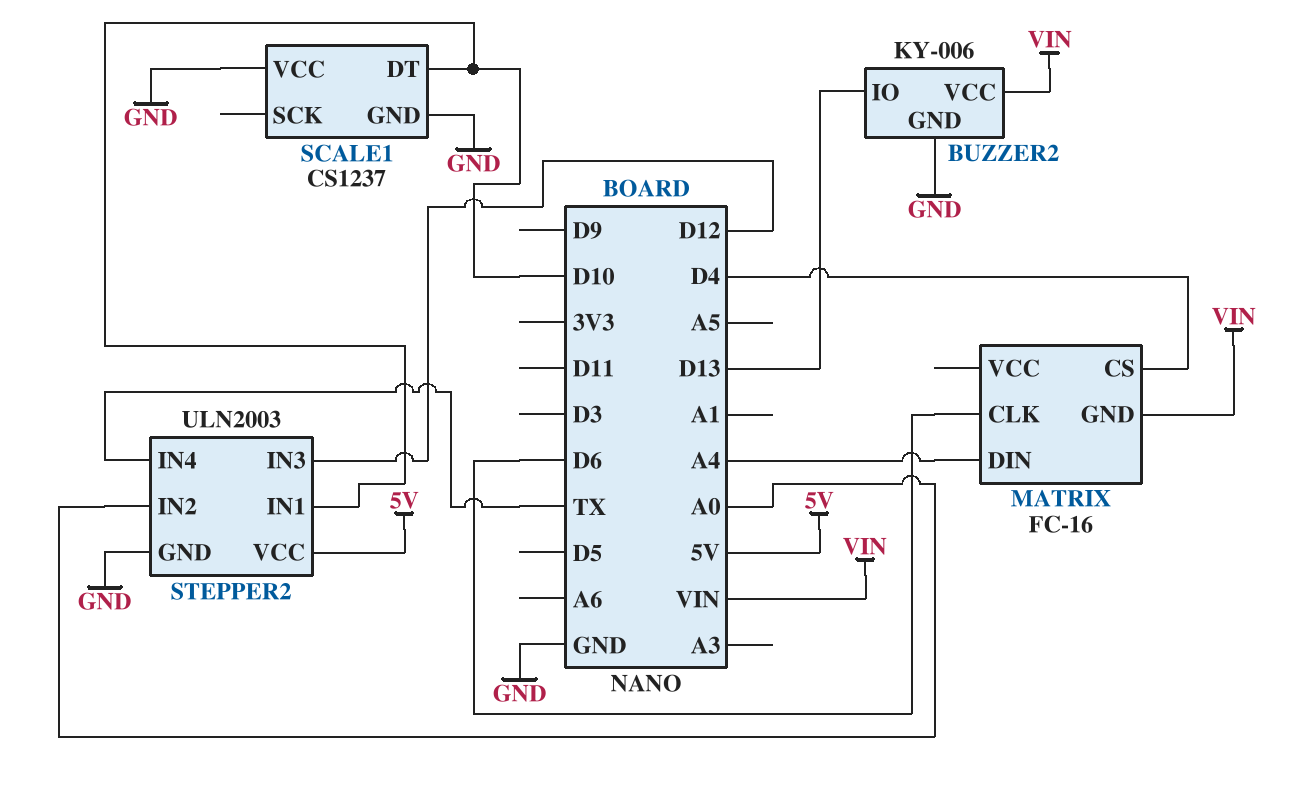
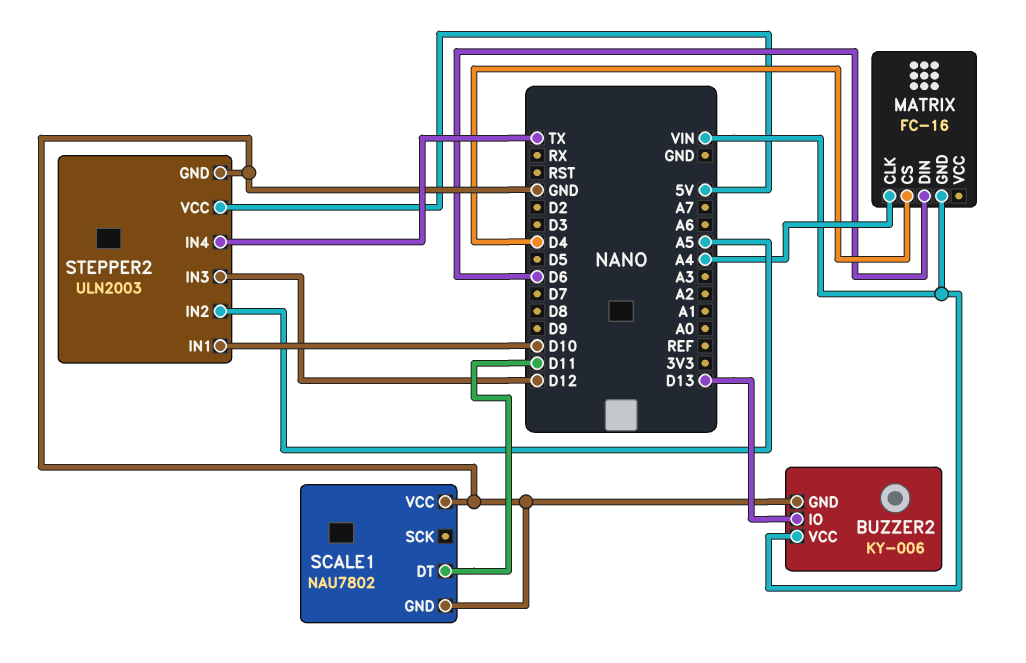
MATRIX pin CLK: D6 -> A4
MATRIX pin DIN: A4 -> D6
SCALE1: CS1237 -> NAU7802
SCALE1 pin DT: D10 -> D11
STEPPER2 pin IN2: A0 -> A5

